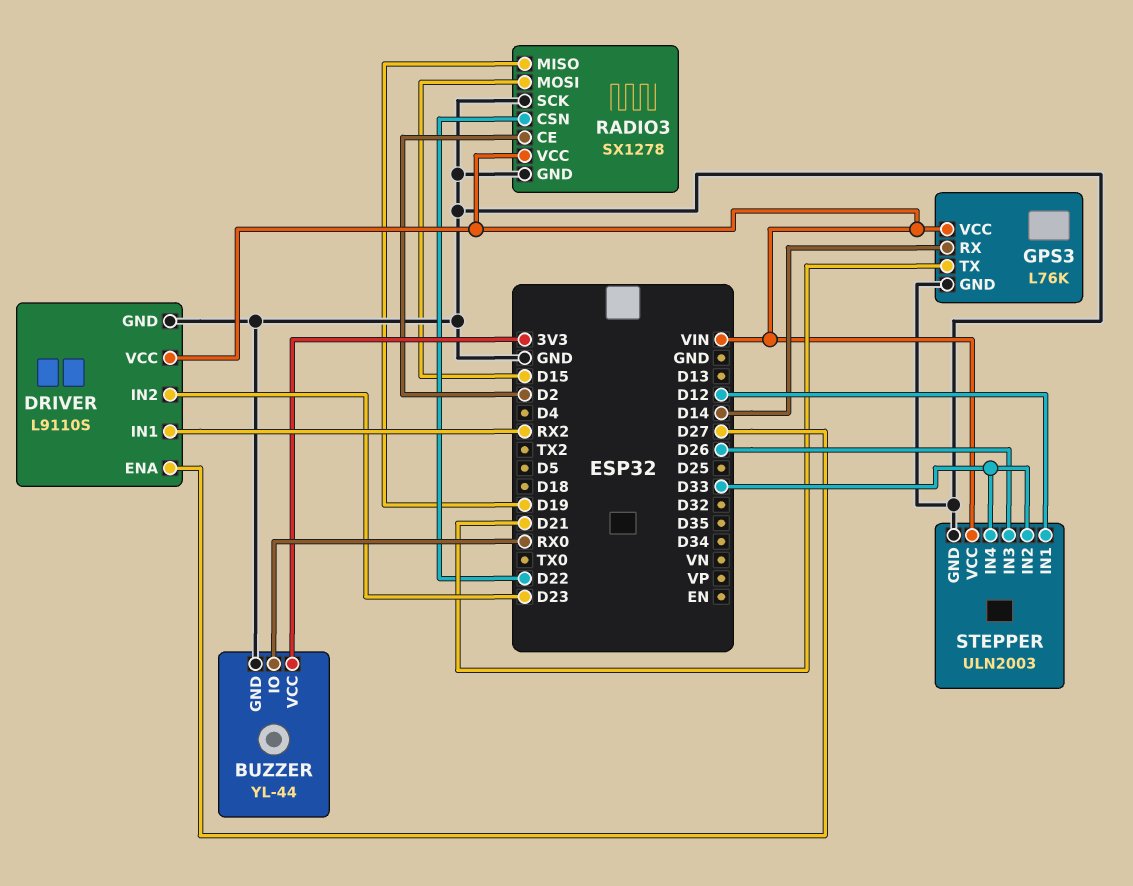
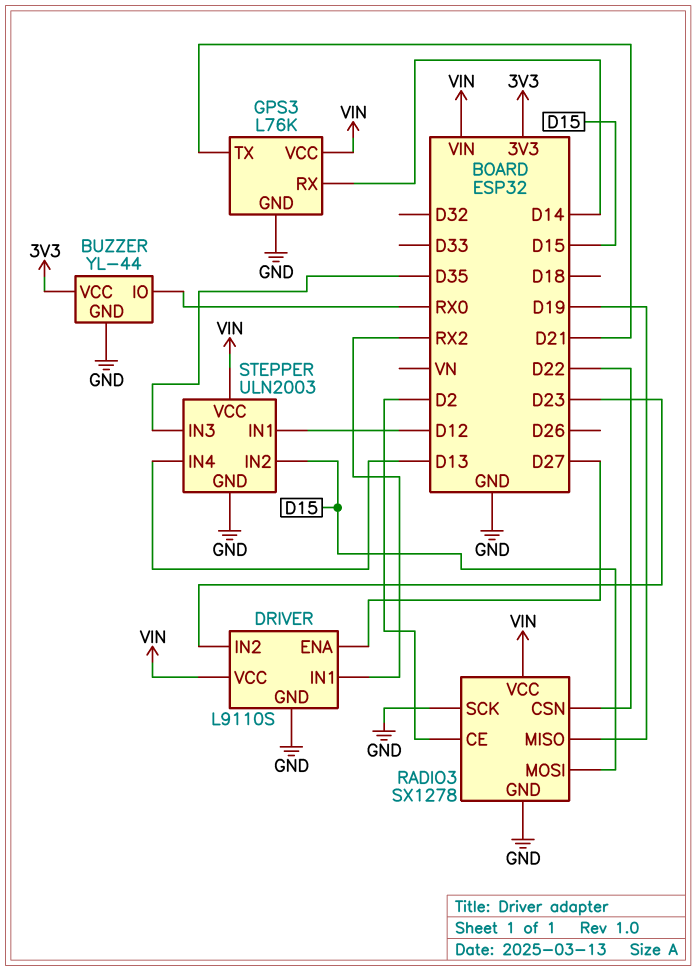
STEPPER pin IN2: D33 -> D15
STEPPER pin IN3: D26 -> D35
STEPPER pin IN4: D33 -> D13

